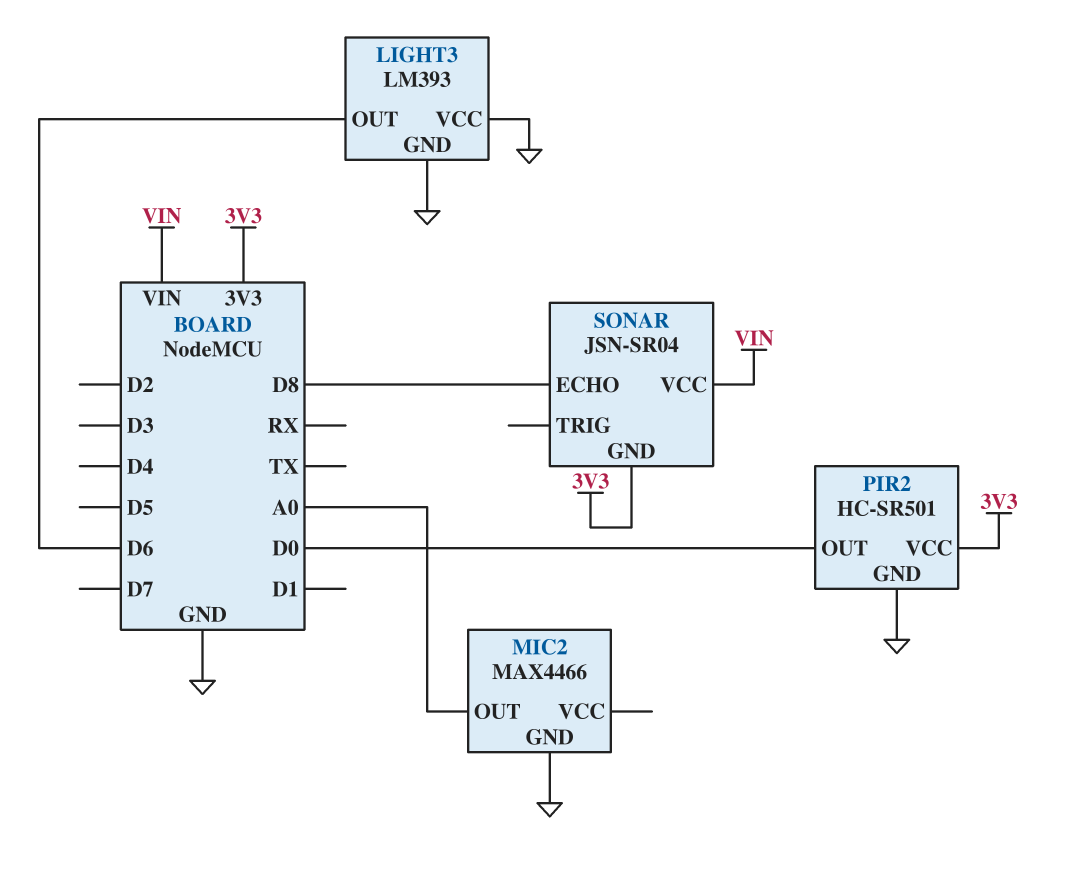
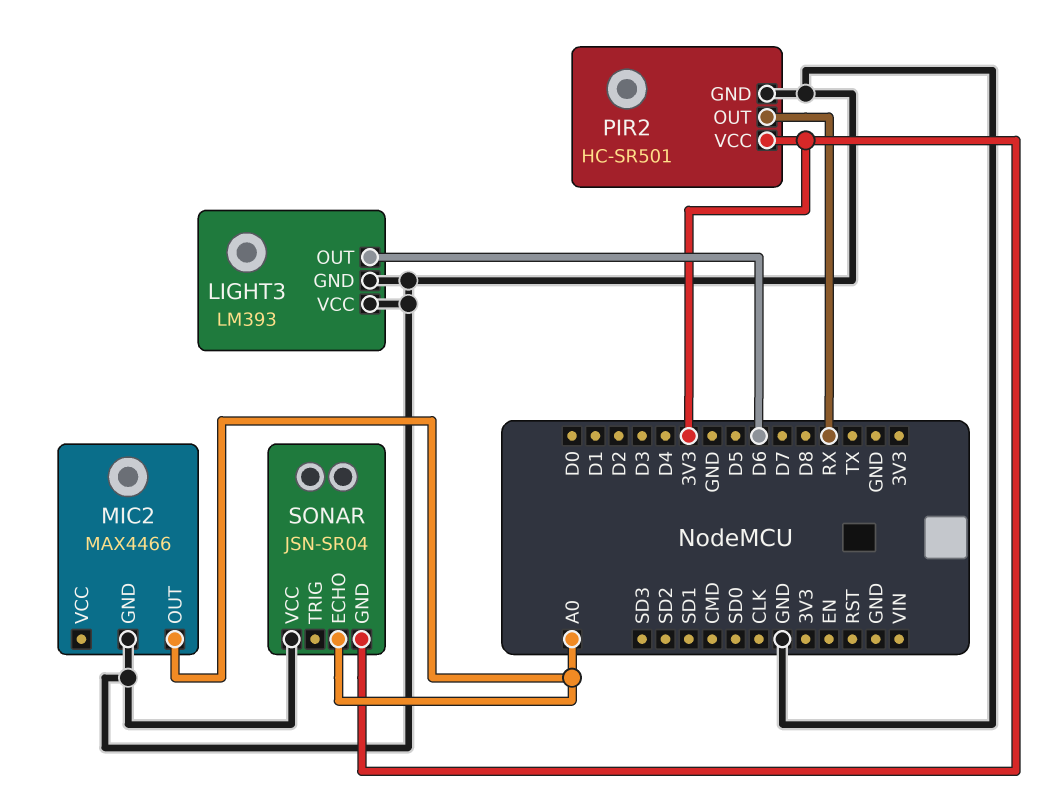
PIR2 pin OUT: D0 -> RX
SONAR pin ECHO: D8 -> A0
SONAR pin VCC: VIN -> GND

